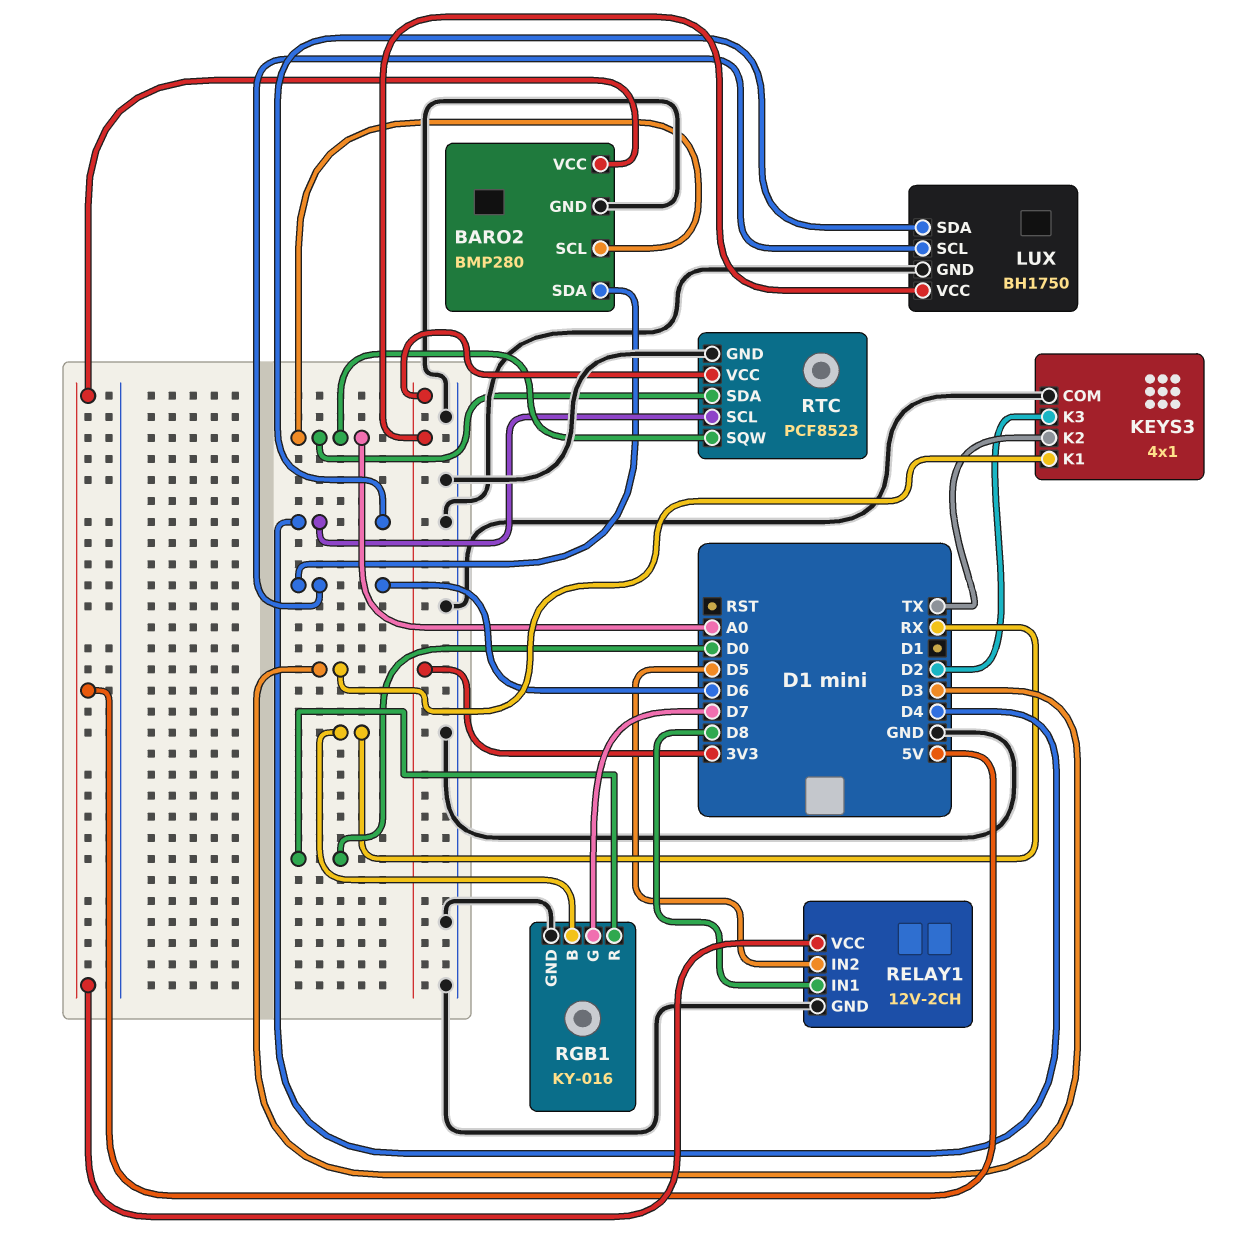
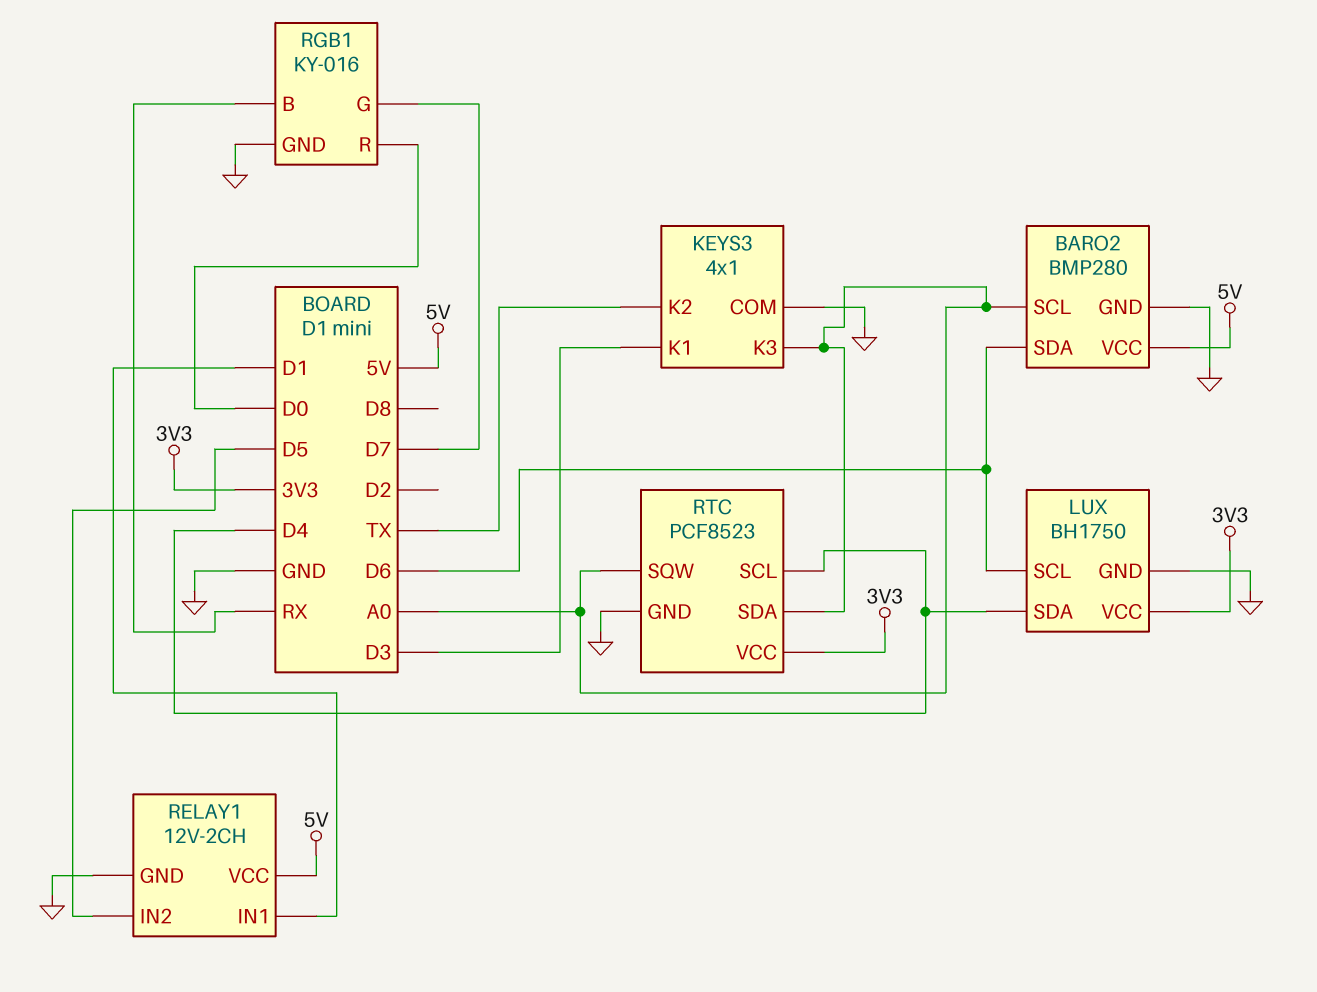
KEYS3 pin K3: D2 -> A0
RELAY1 pin IN1: D8 -> D1

